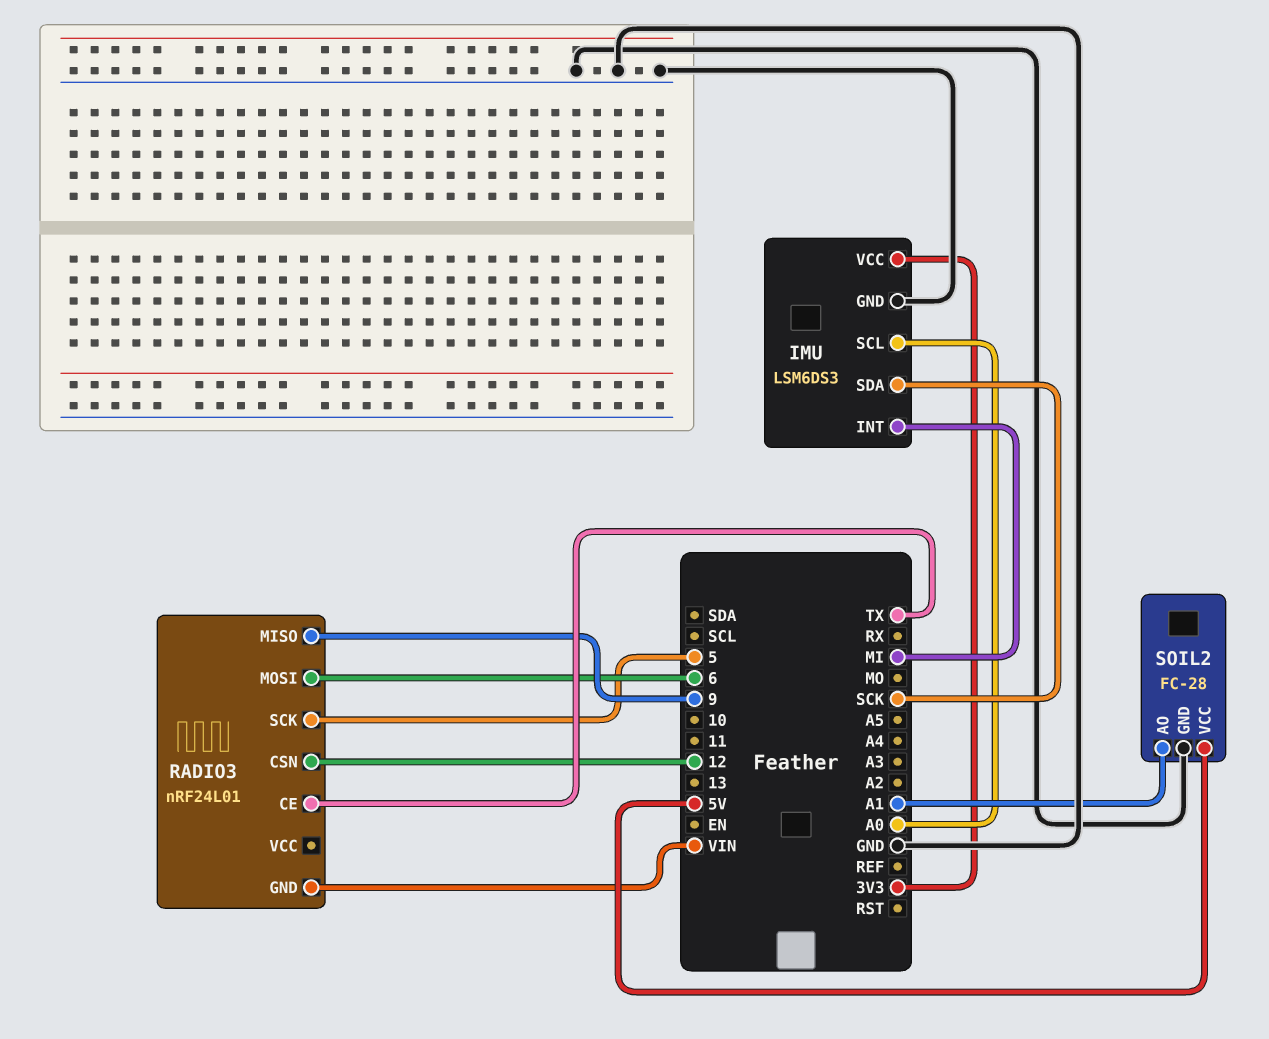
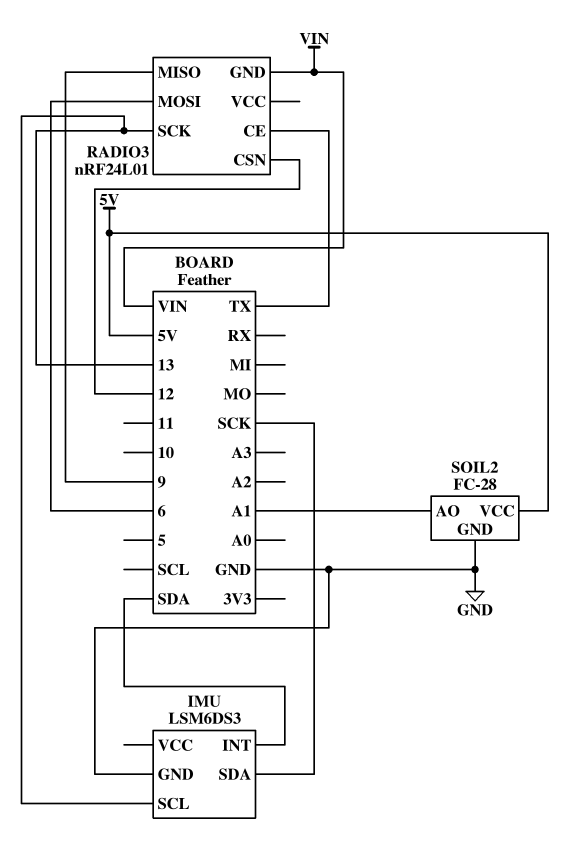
IMU pin INT: MI -> SDA
IMU pin SCL: A0 -> 13
IMU pin VCC: 3V3 -> none
RADIO3 pin SCK: 5 -> 13

